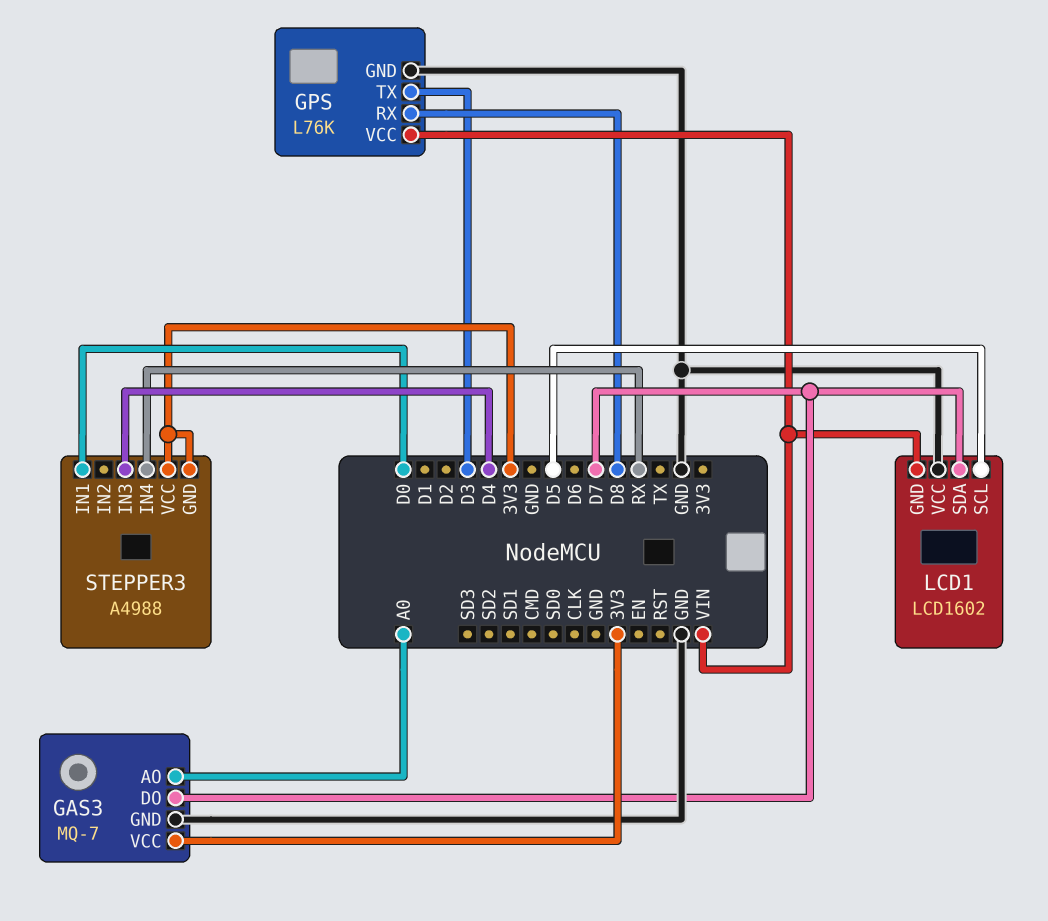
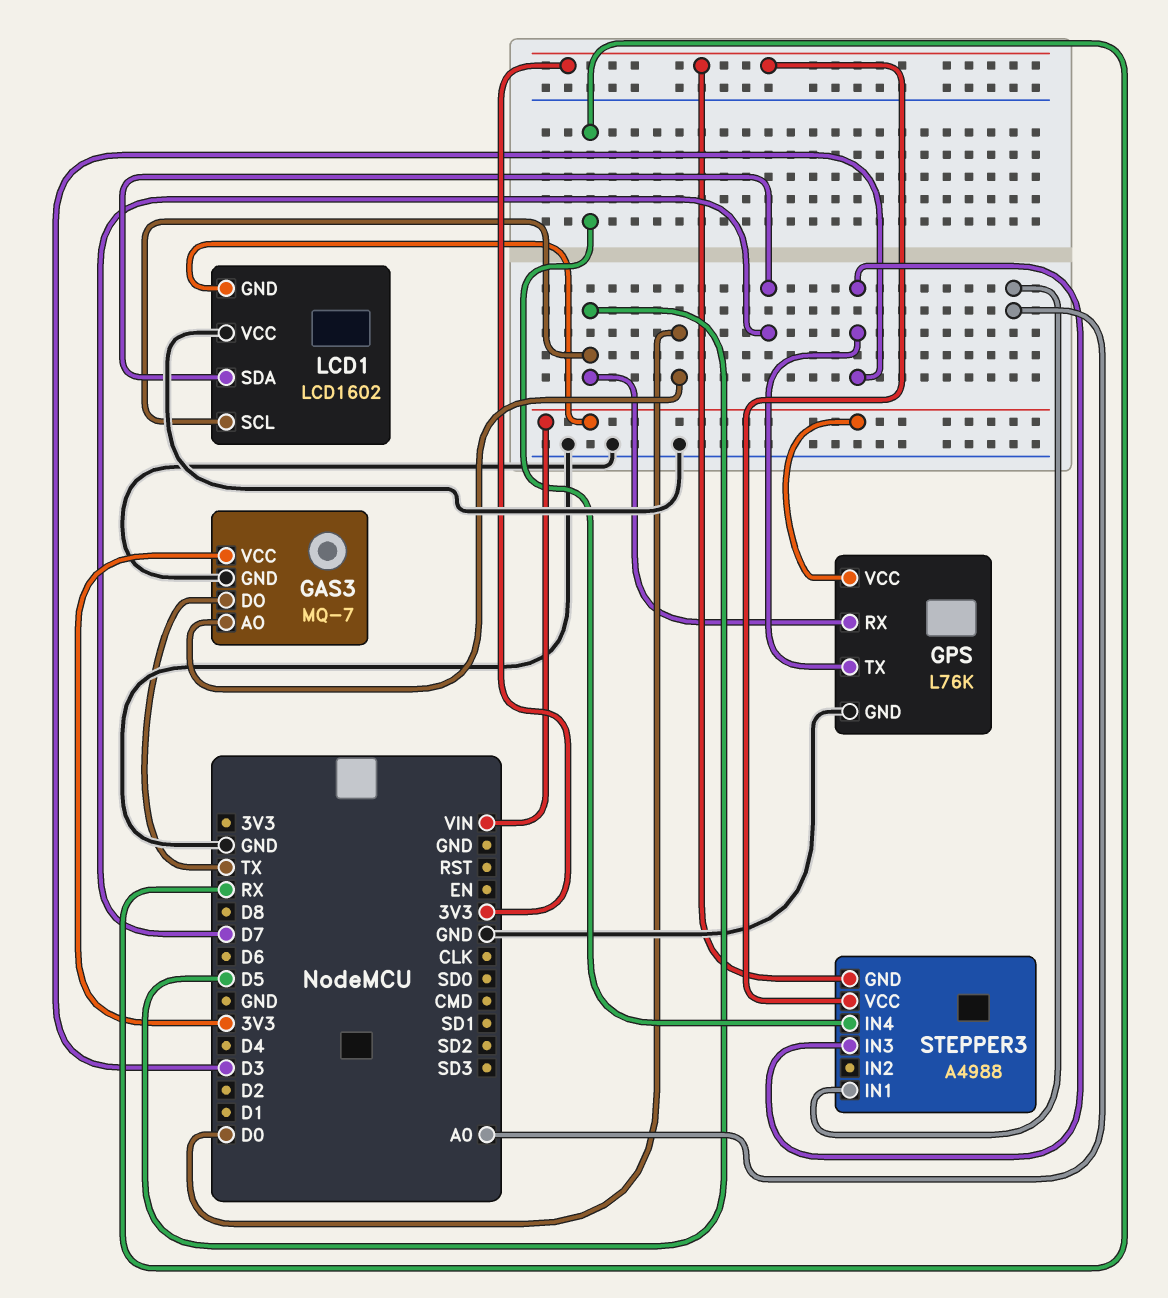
GAS3 pin AO: A0 -> D0
GAS3 pin DO: D7 -> TX
GPS pin RX: D8 -> D5
STEPPER3 pin IN1: D0 -> A0
STEPPER3 pin IN3: D4 -> D3

